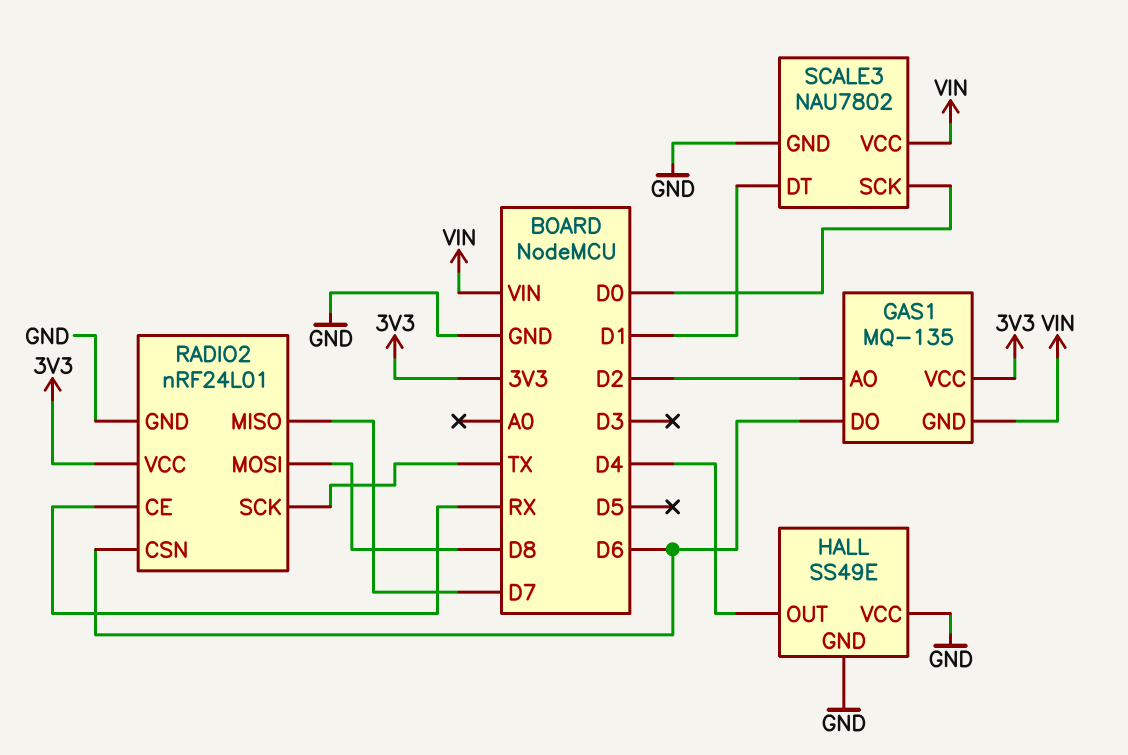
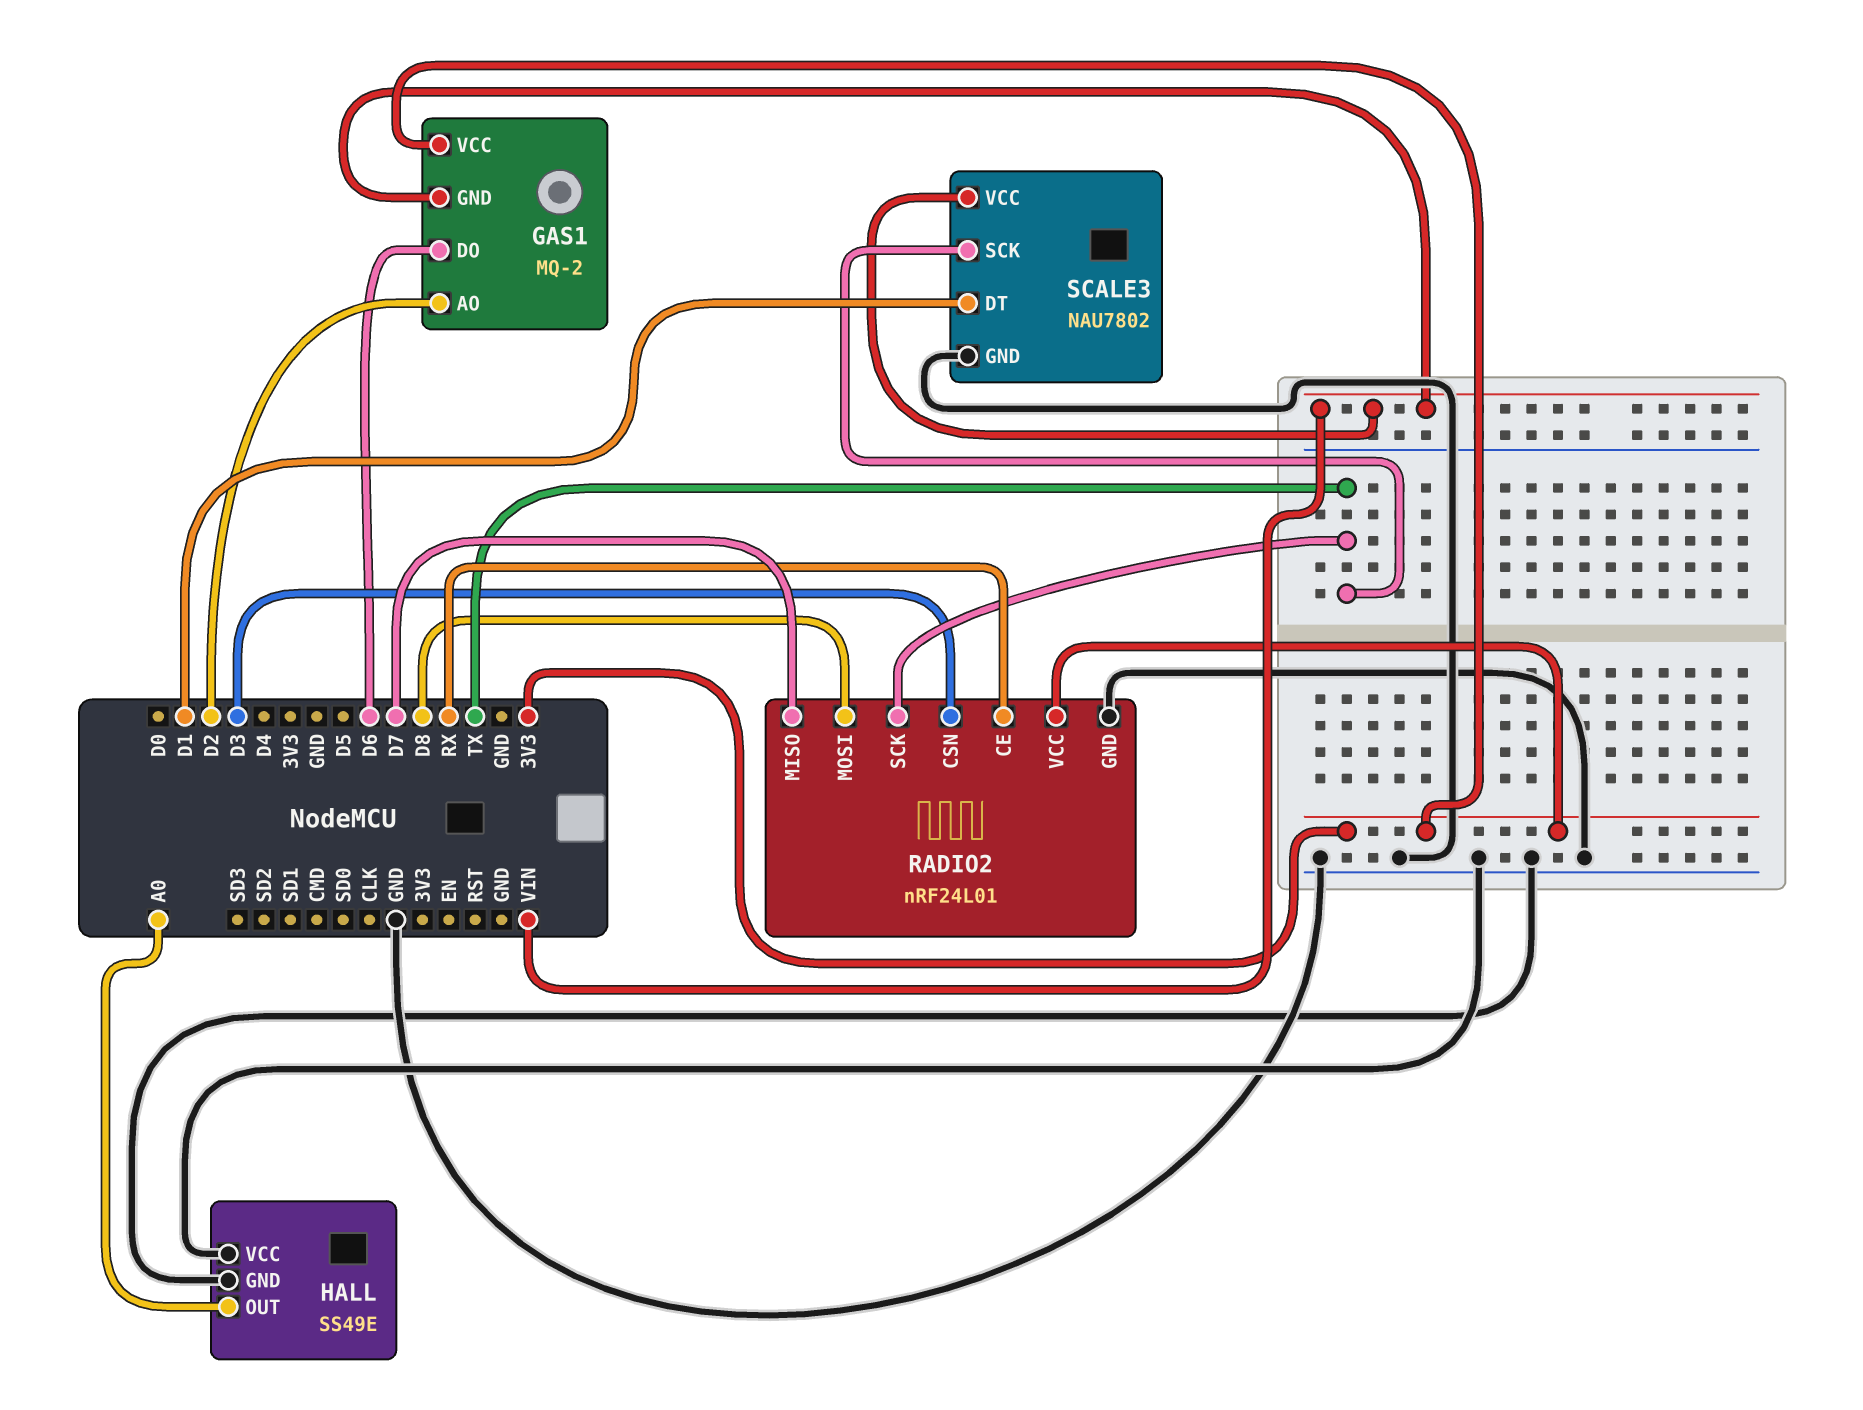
GAS1: MQ-135 -> MQ-2
HALL pin OUT: D4 -> A0
RADIO2 pin CSN: D6 -> D3
SCALE3 pin SCK: D0 -> TX

